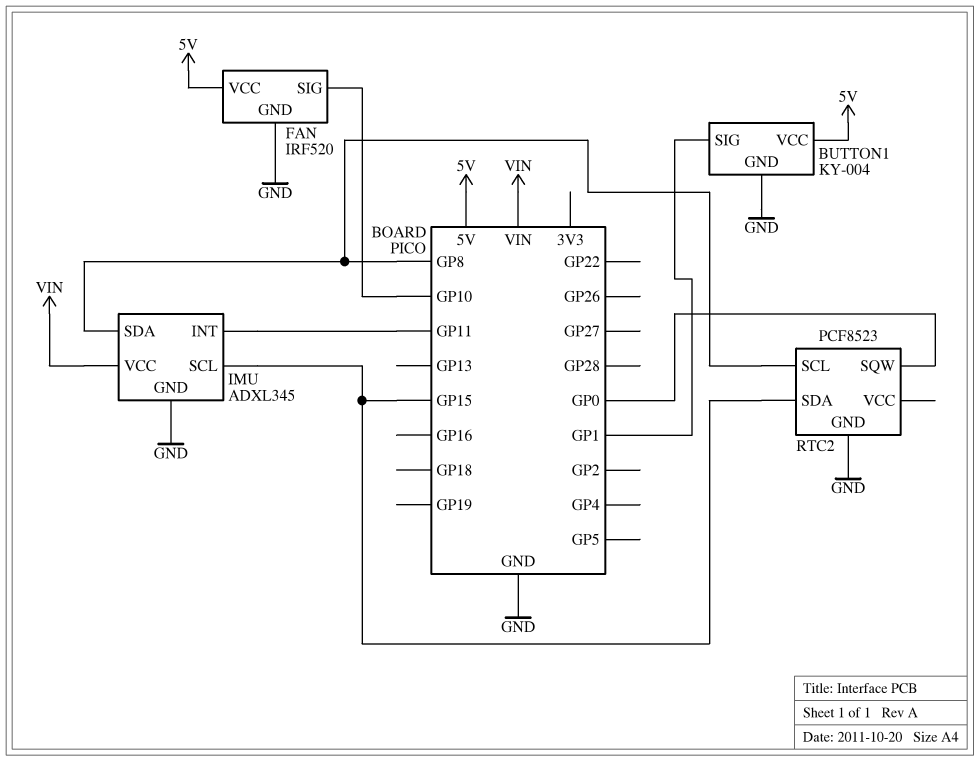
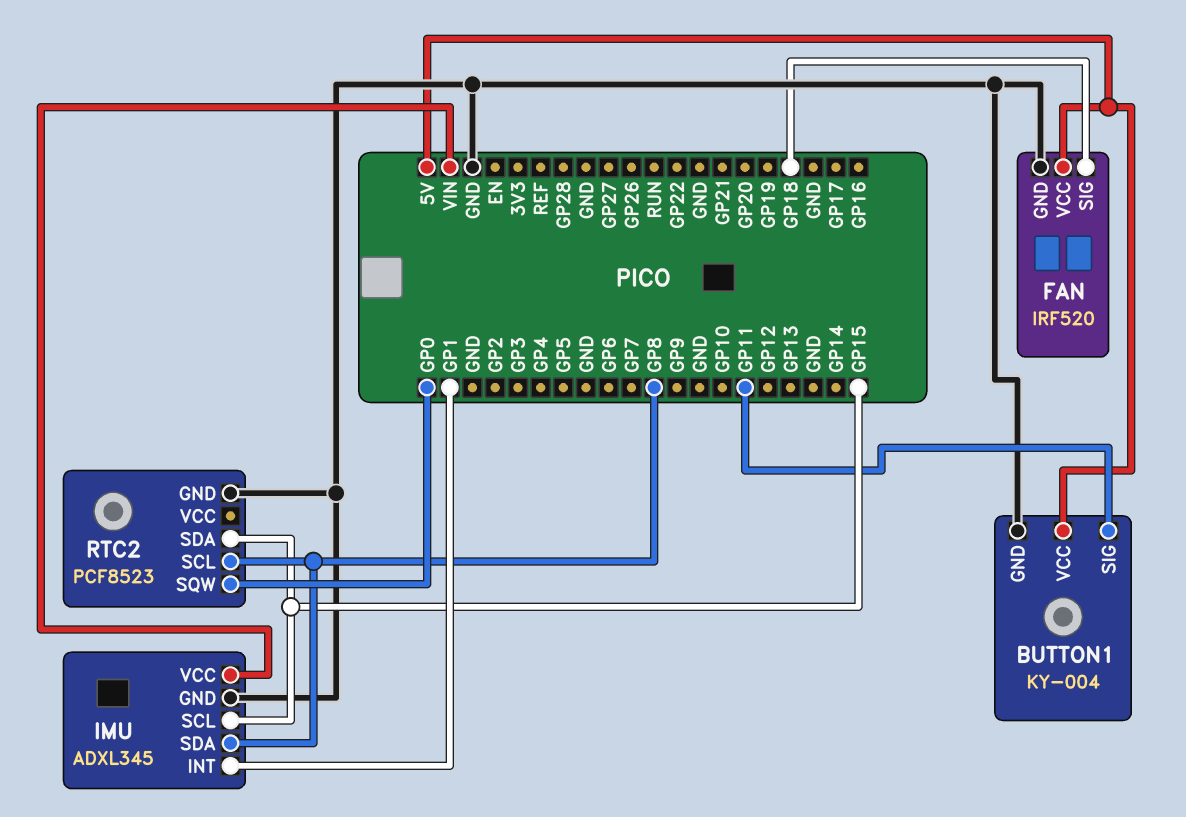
BUTTON1 pin SIG: GP1 -> GP11
FAN pin SIG: GP10 -> GP18
IMU pin INT: GP11 -> GP1

